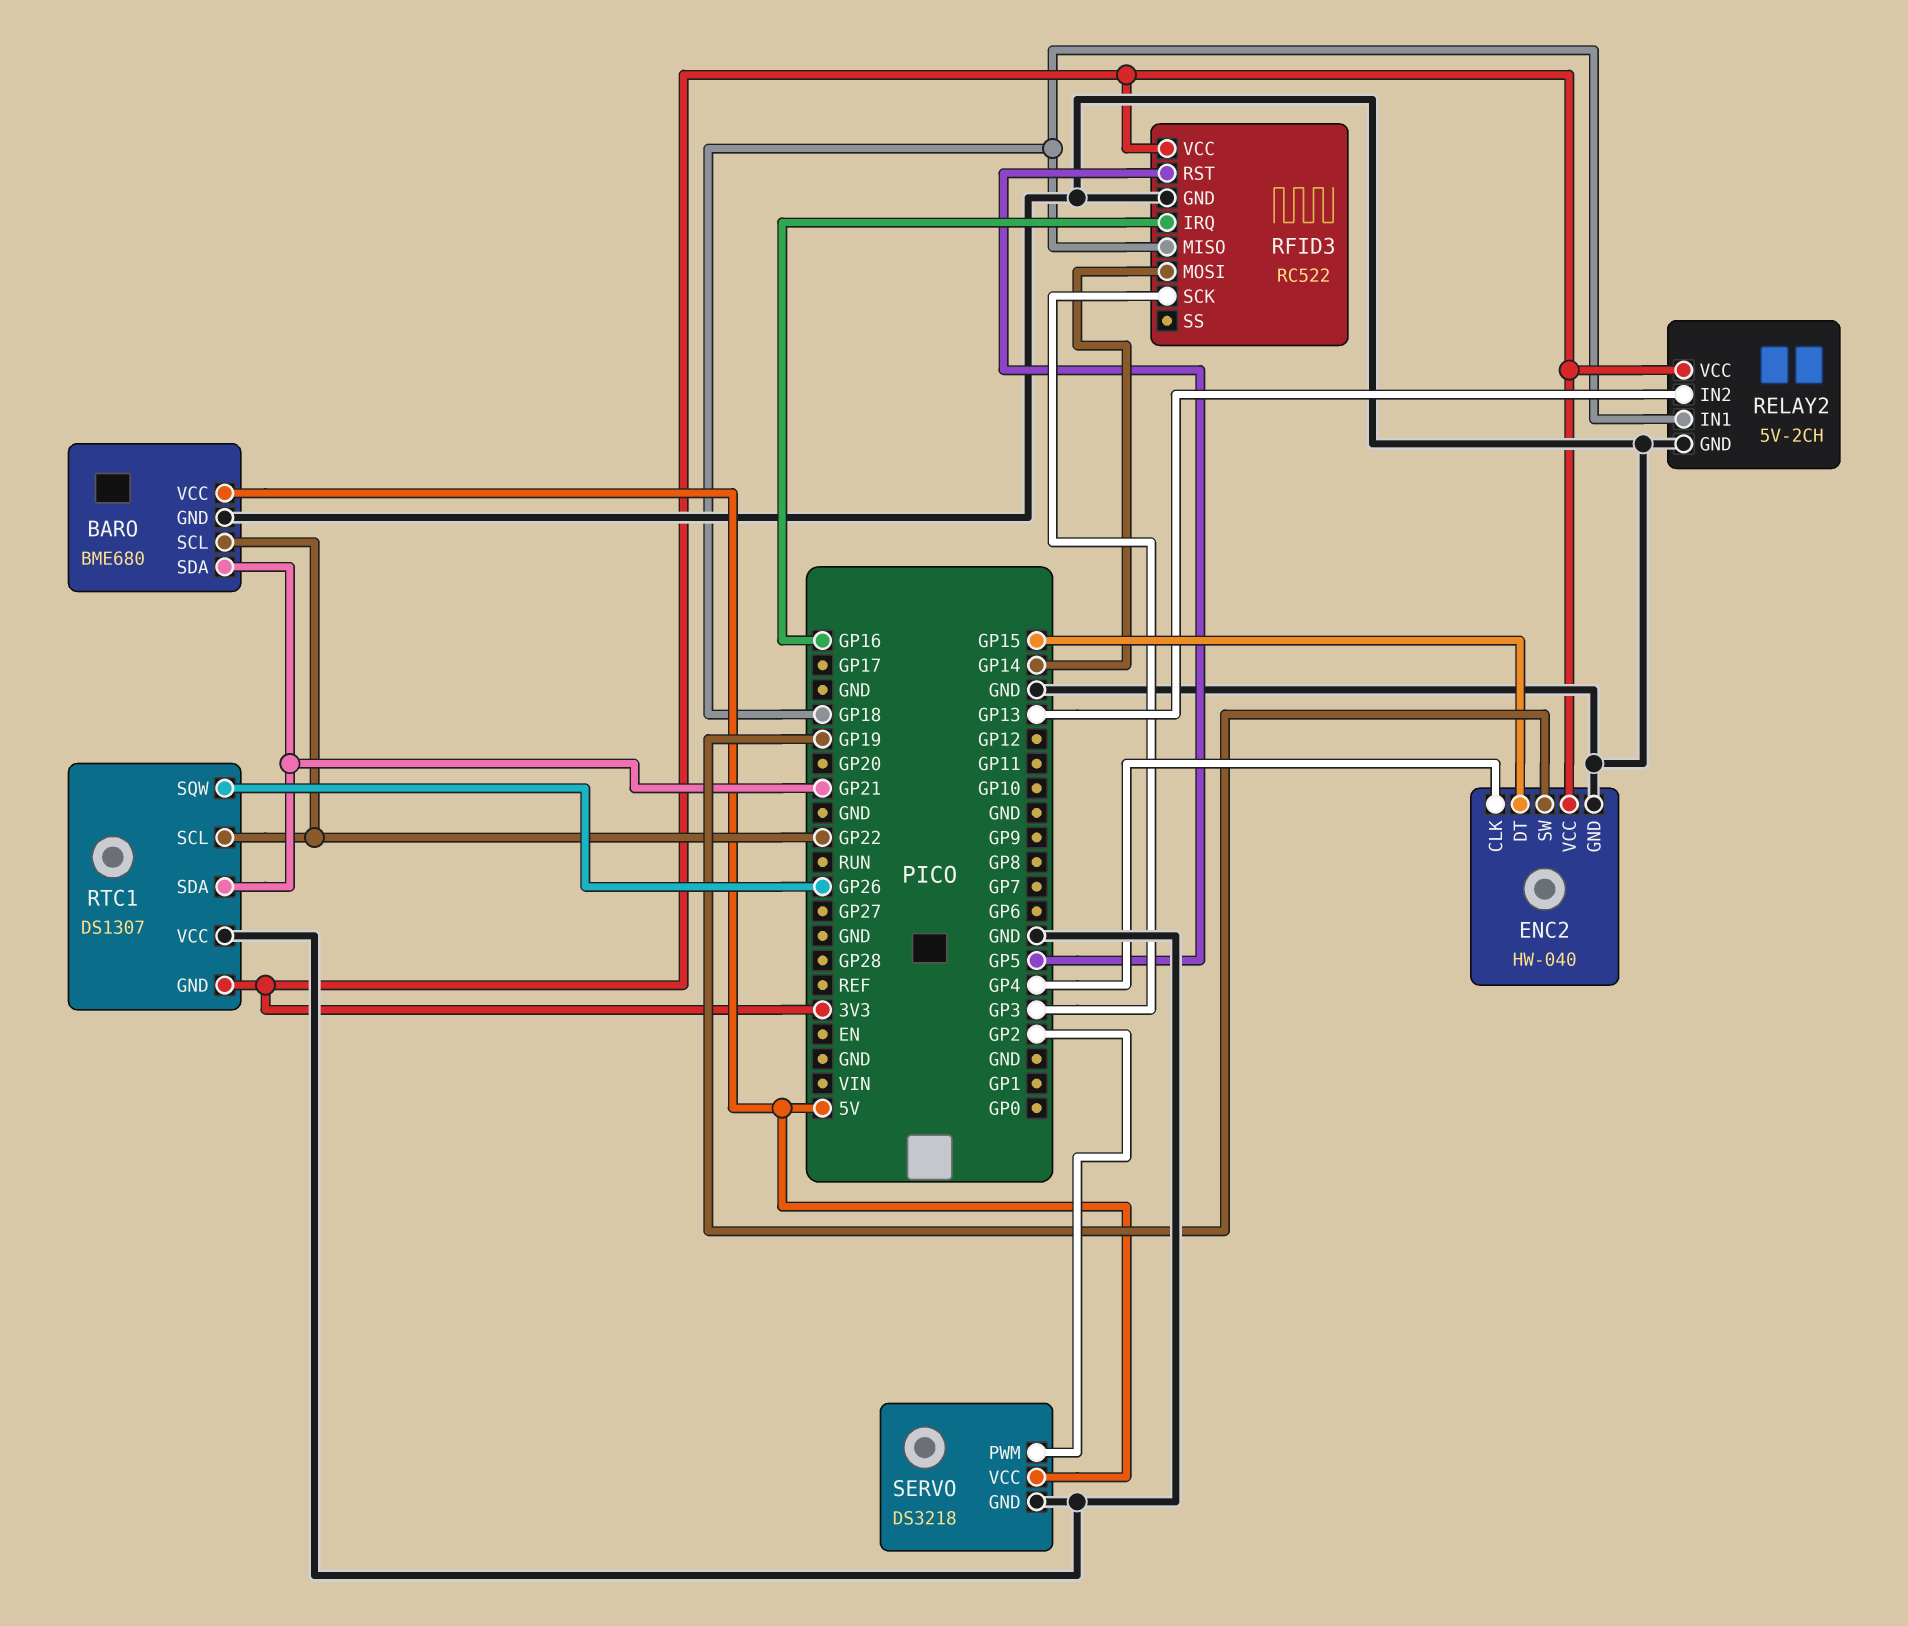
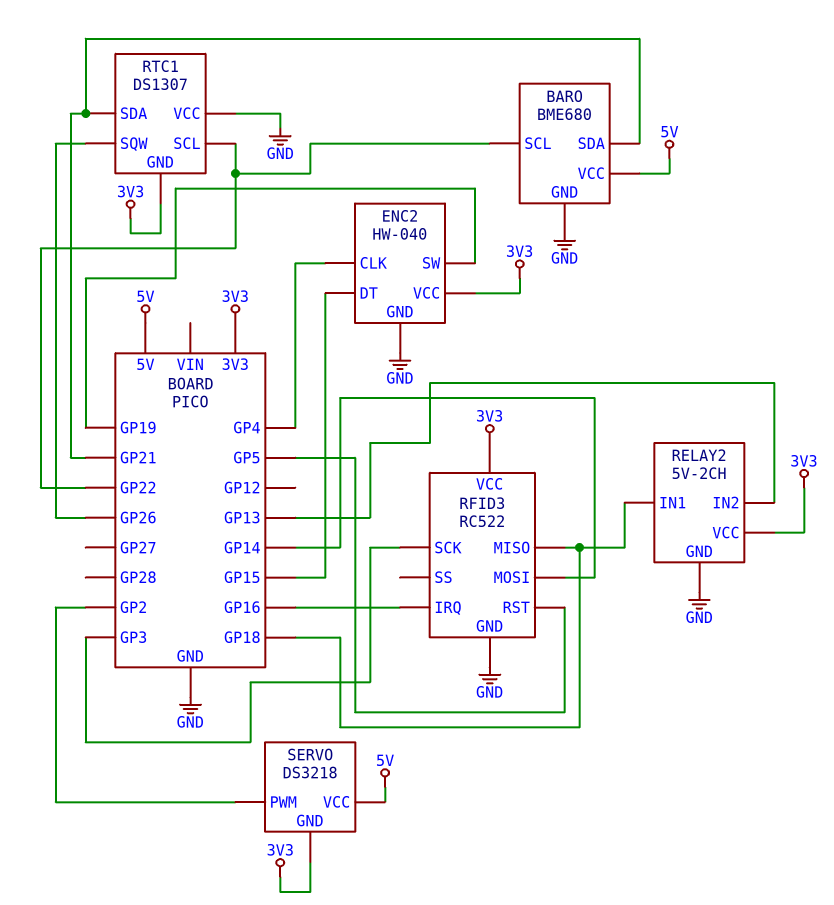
SERVO pin GND: GND -> 3V3

